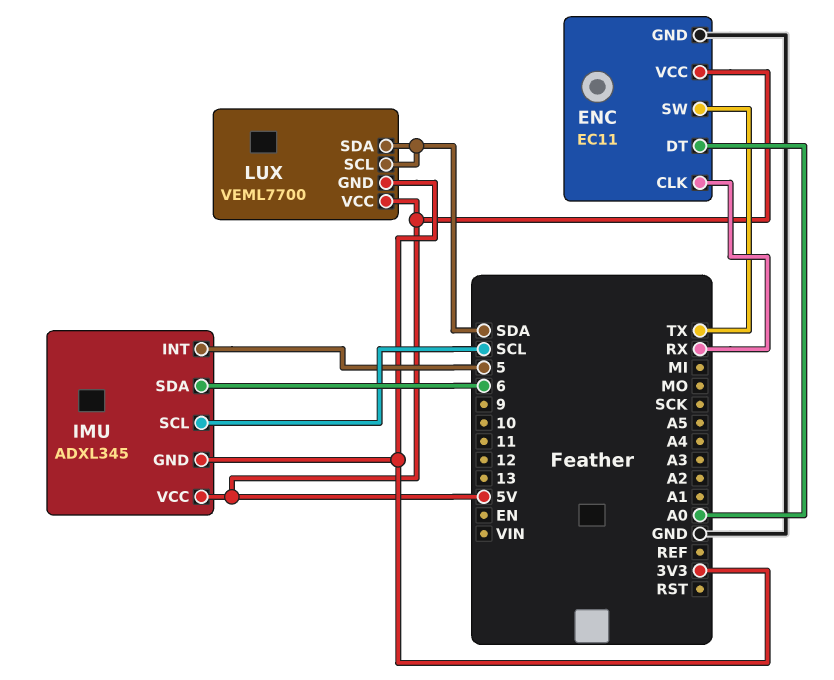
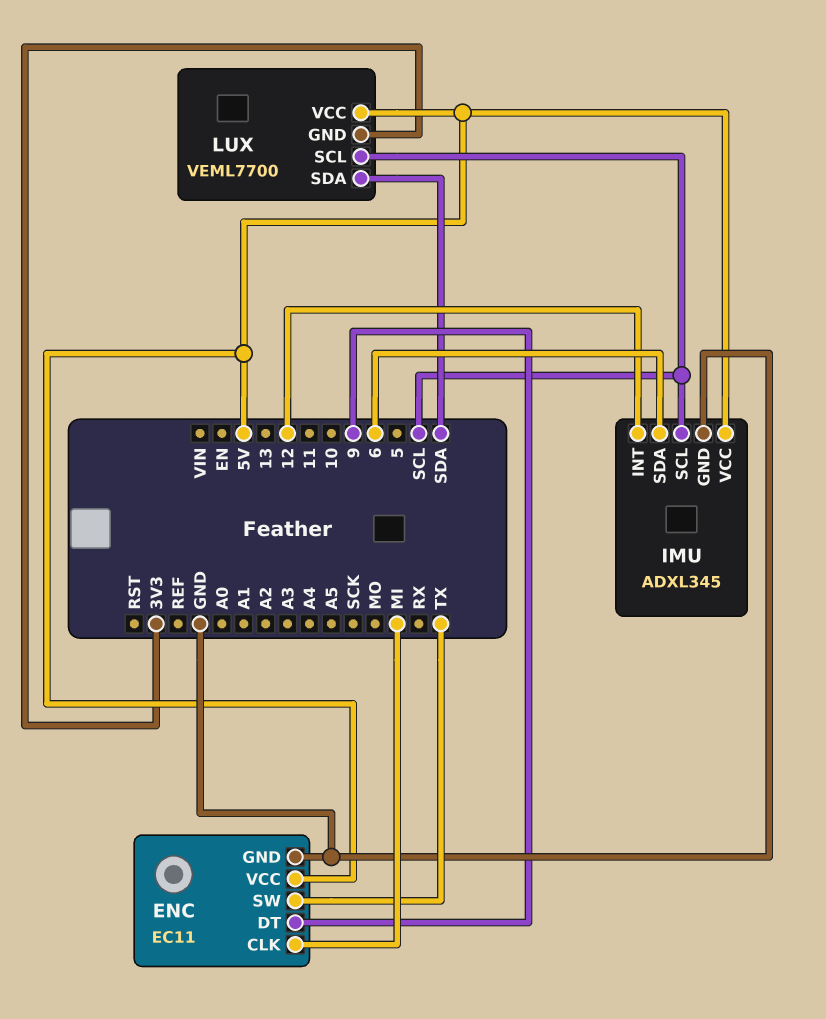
ENC pin CLK: RX -> MI
ENC pin DT: A0 -> 9
IMU pin GND: 3V3 -> GND
IMU pin INT: 5 -> 12
LUX pin SCL: SDA -> SCL

